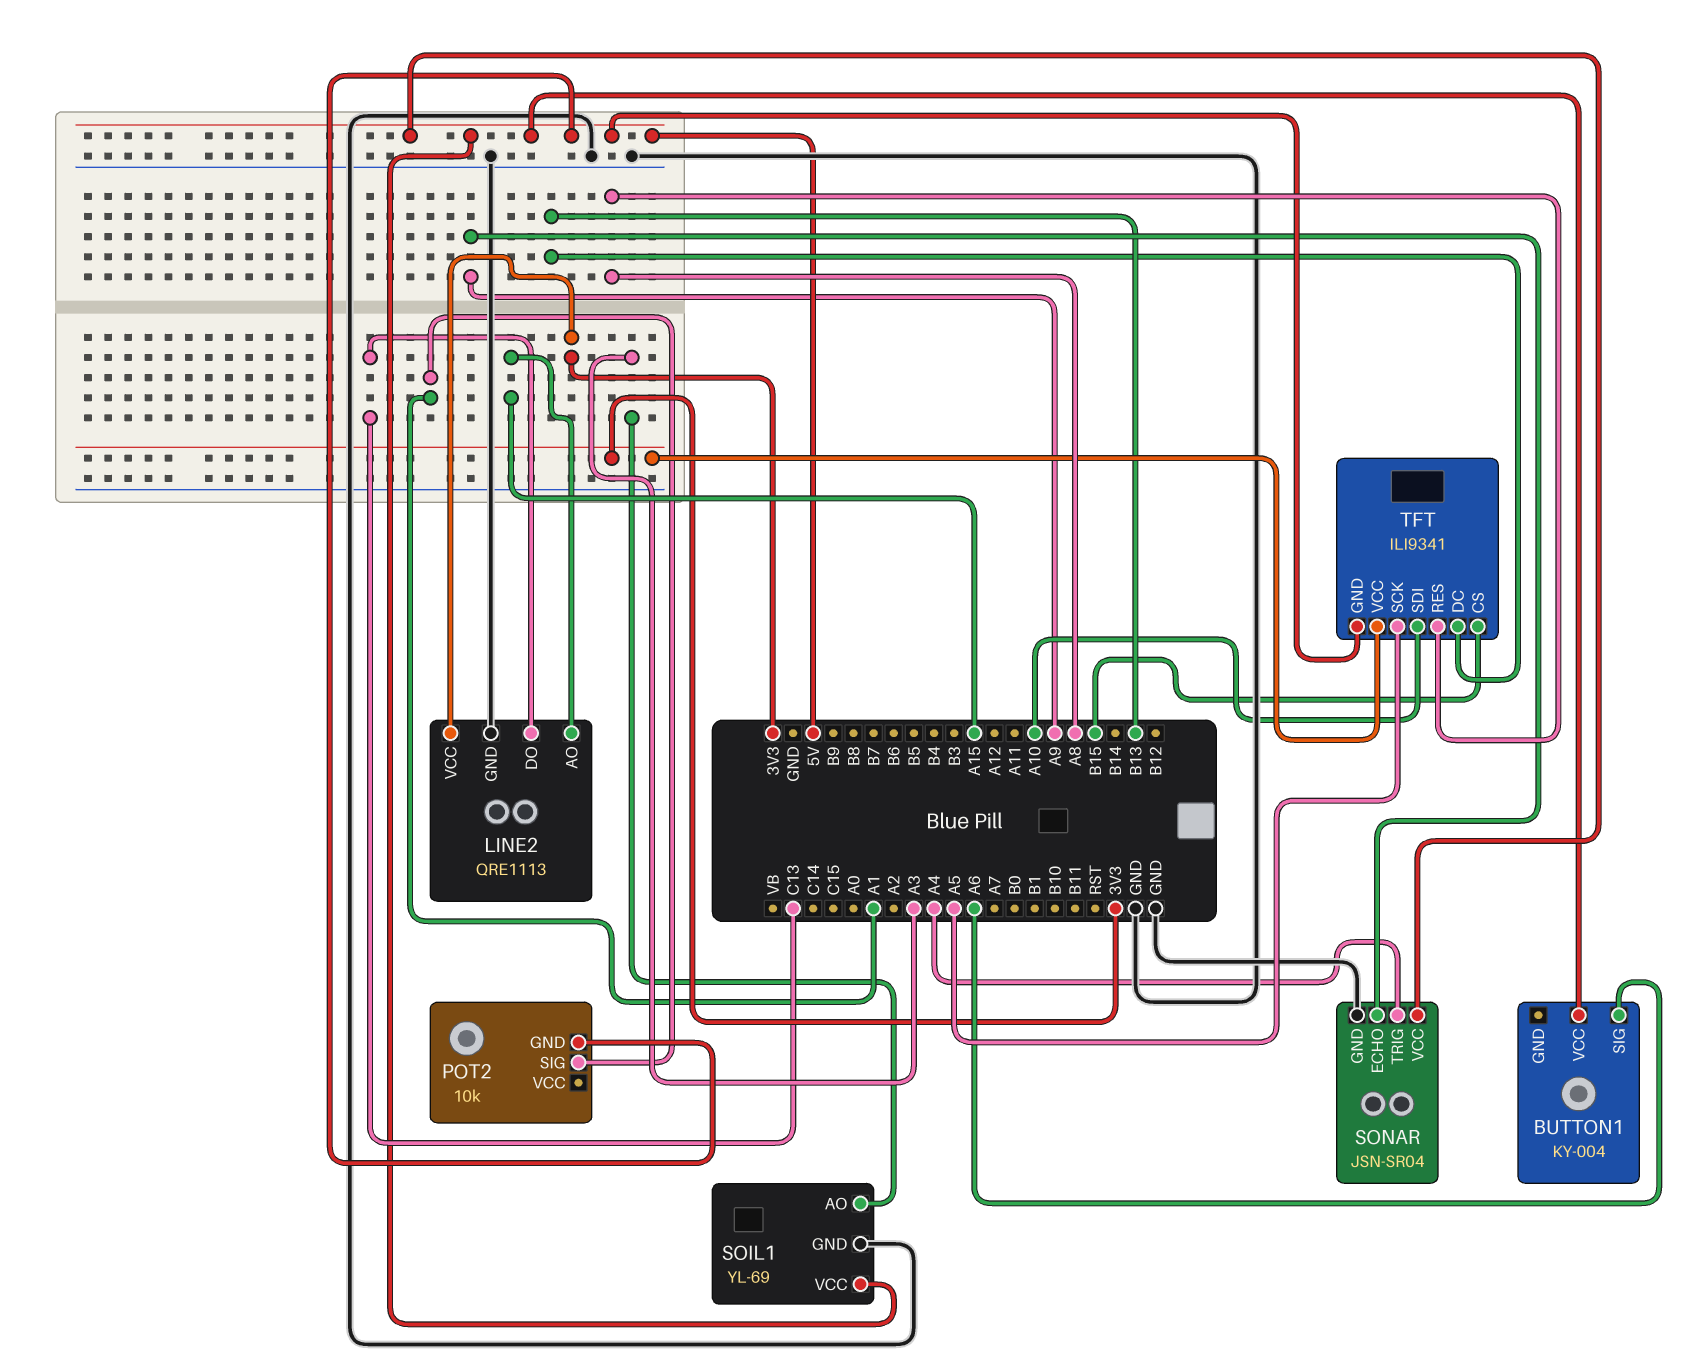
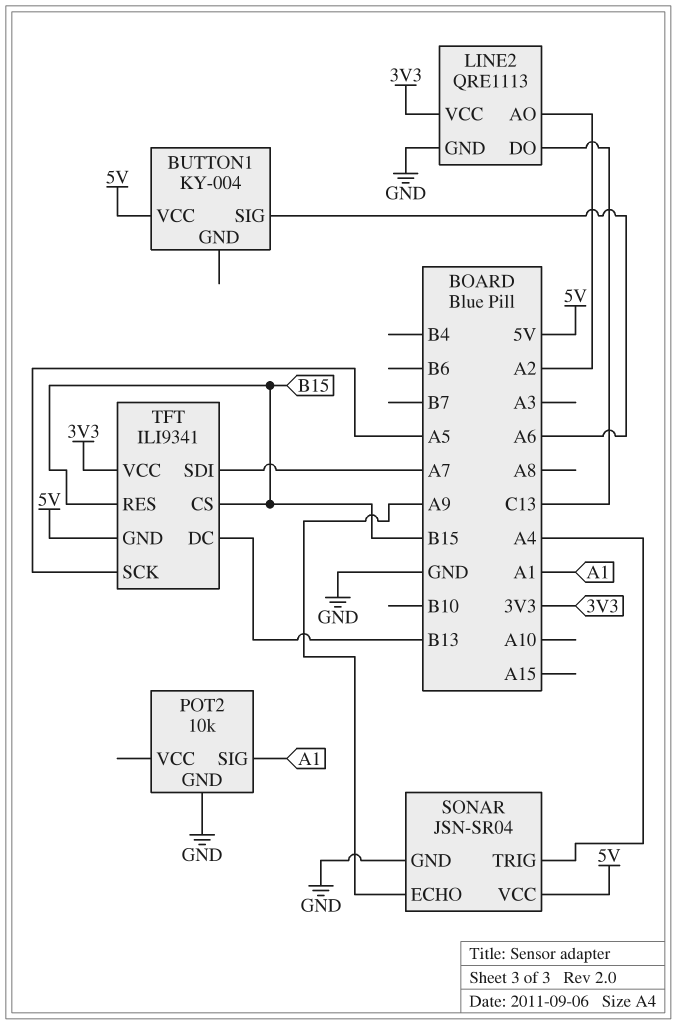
LINE2 pin AO: A15 -> A2
POT2 pin GND: 5V -> GND
SOIL1: YL-69 -> none
SOIL1 pin AO: A3 -> none
SOIL1 pin GND: GND -> none
SOIL1 pin VCC: 5V -> none
TFT pin RES: A8 -> B15
TFT pin SDI: A10 -> A7

